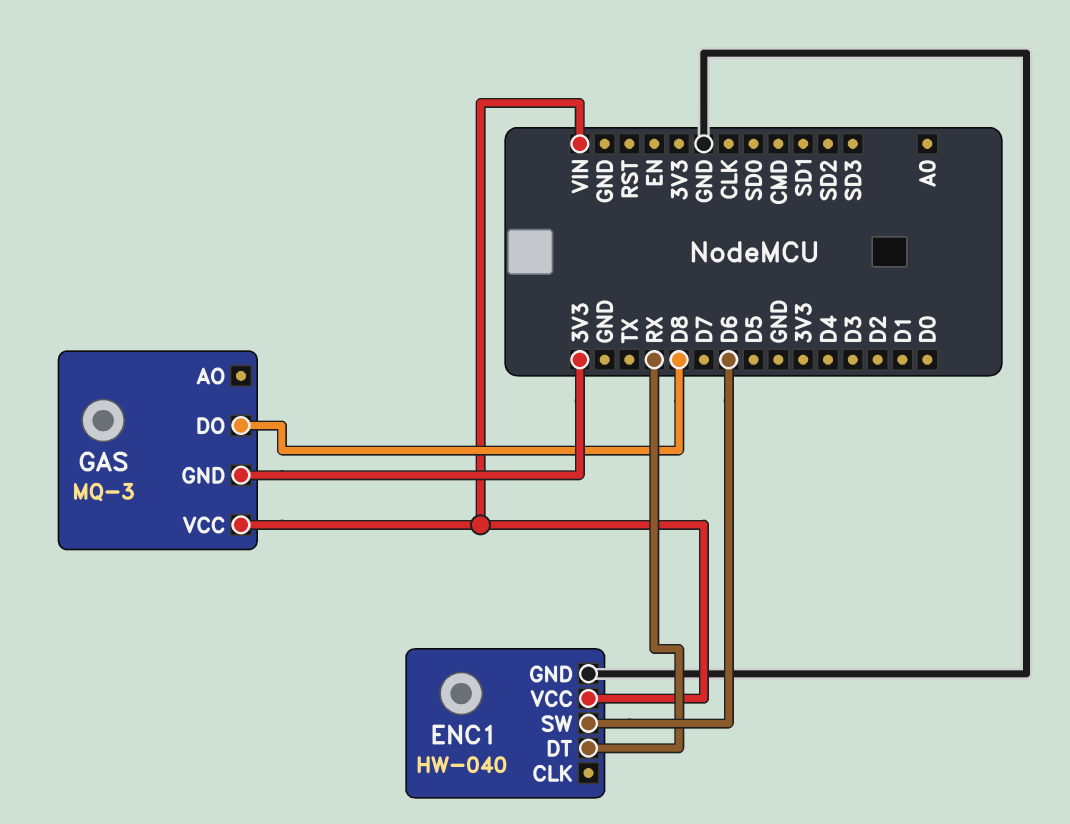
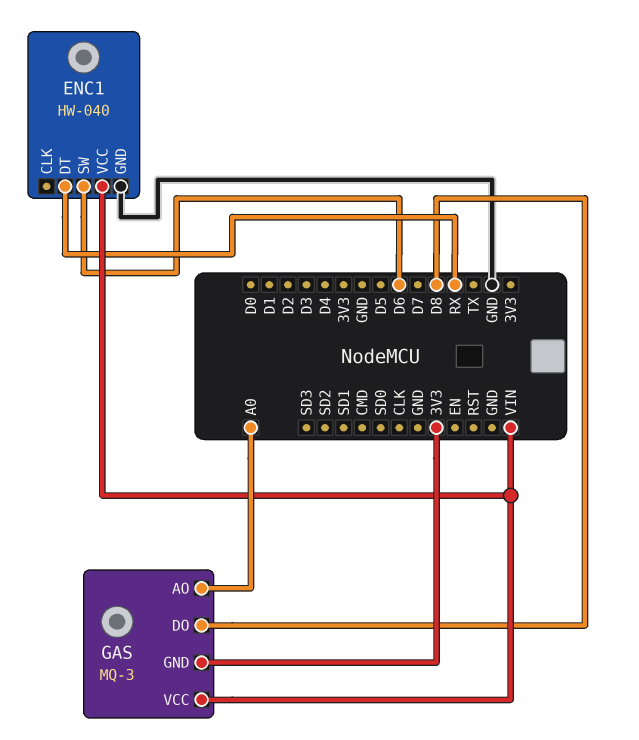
GAS pin AO: none -> A0

